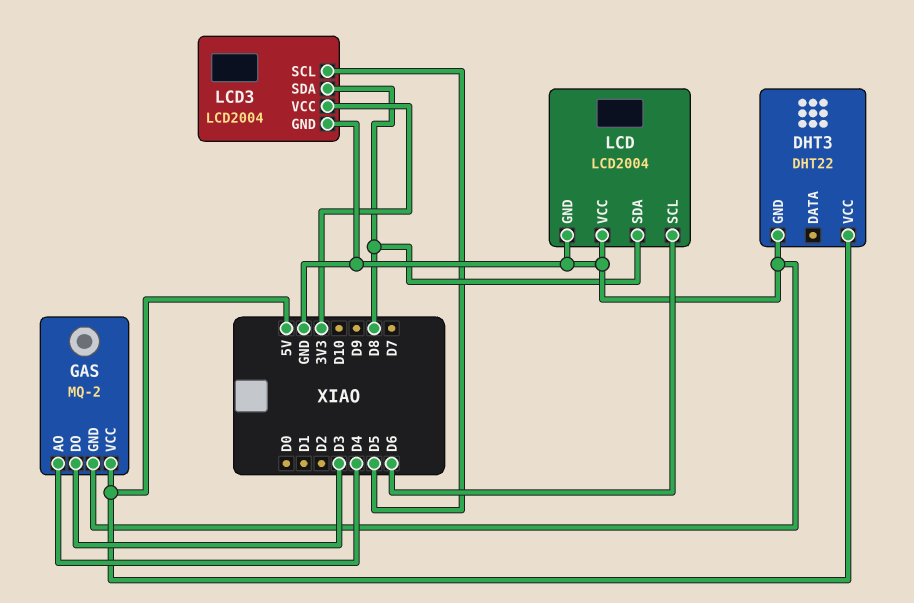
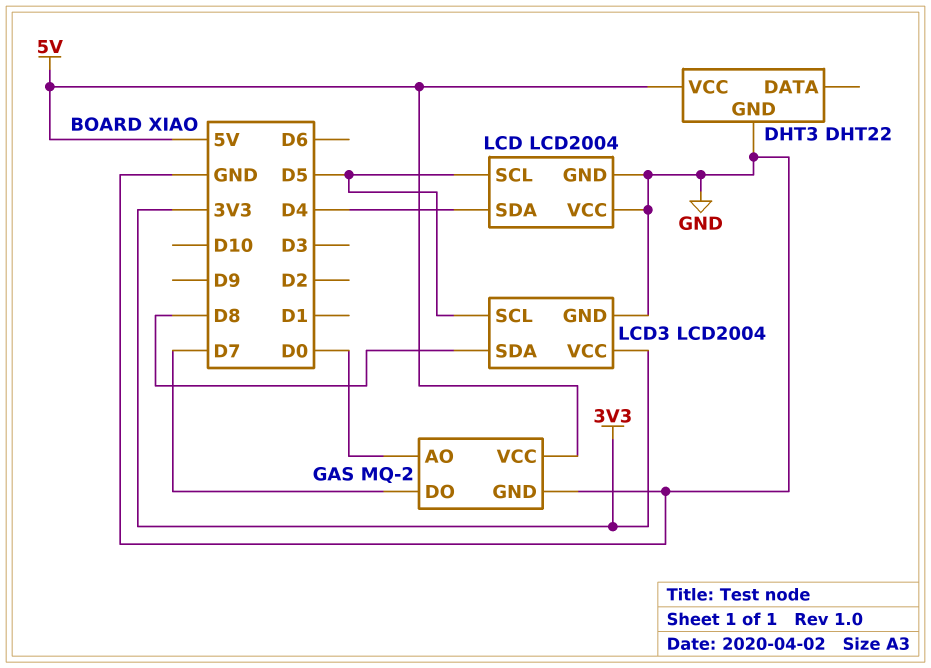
GAS pin AO: D4 -> D0
GAS pin DO: D3 -> D7
LCD pin SCL: D6 -> D5
LCD pin SDA: D8 -> D4

